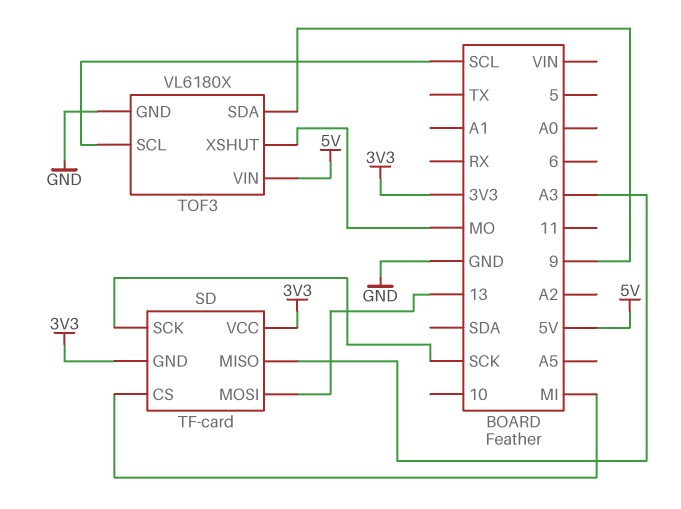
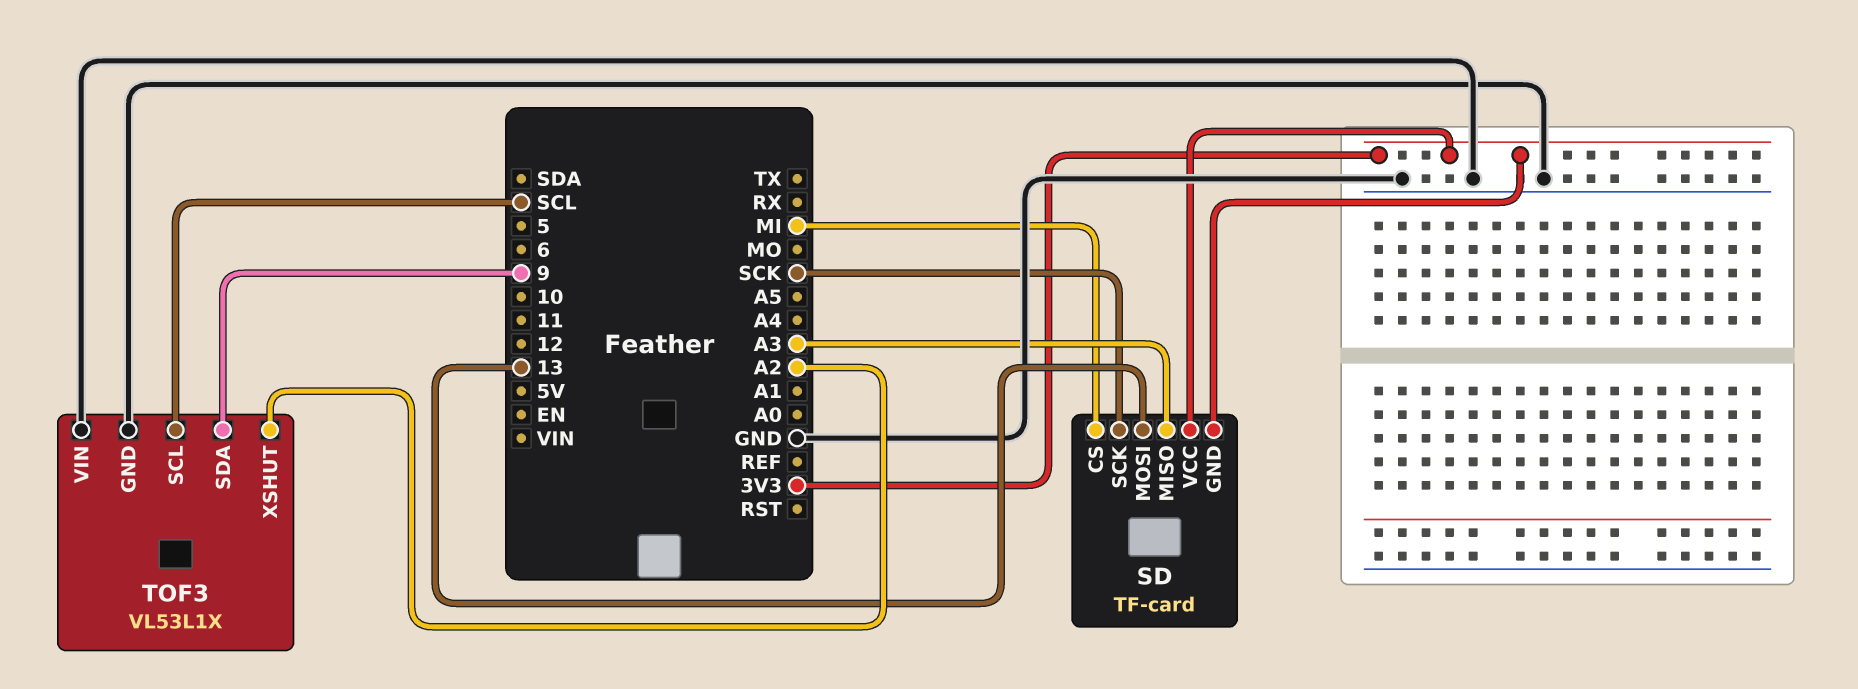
TOF3: VL6180X -> VL53L1X
TOF3 pin VIN: 5V -> GND
TOF3 pin XSHUT: MO -> A2

